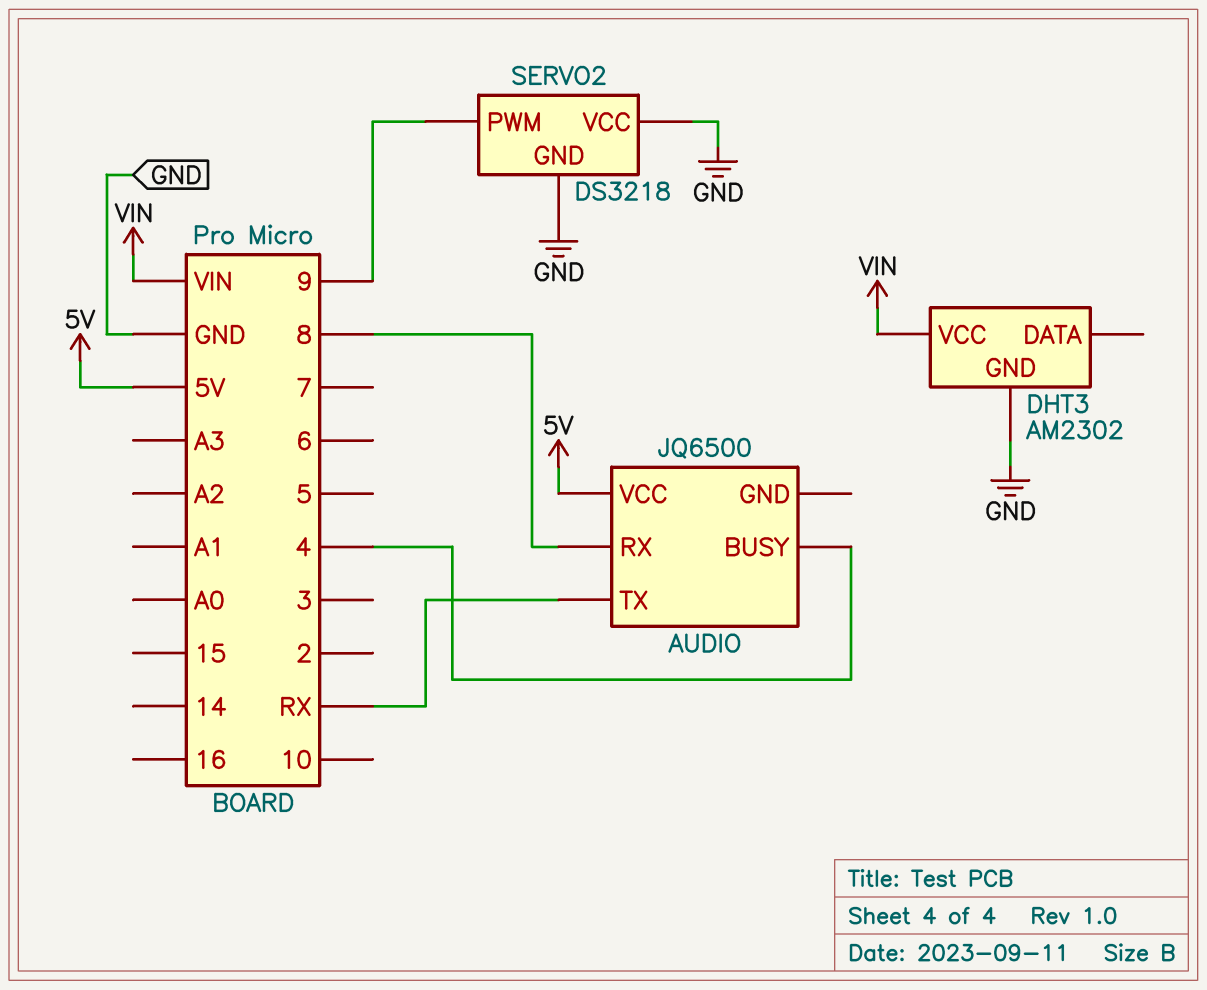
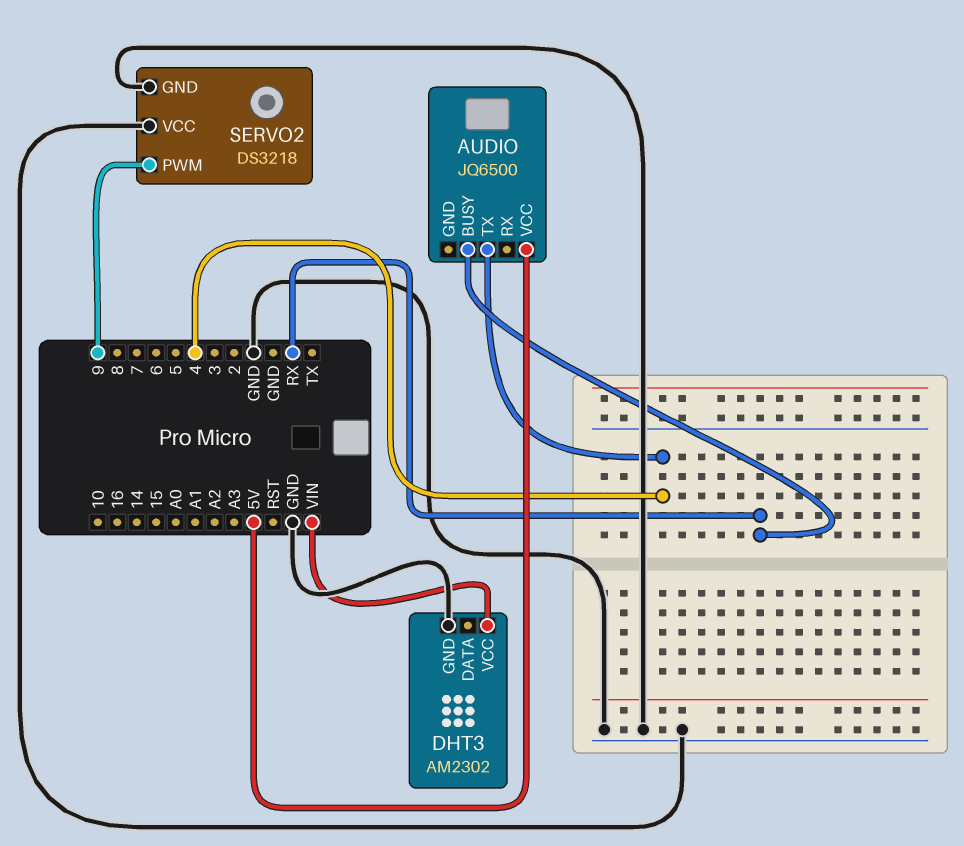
AUDIO pin BUSY: 4 -> RX
AUDIO pin RX: 8 -> none
AUDIO pin TX: RX -> 4

